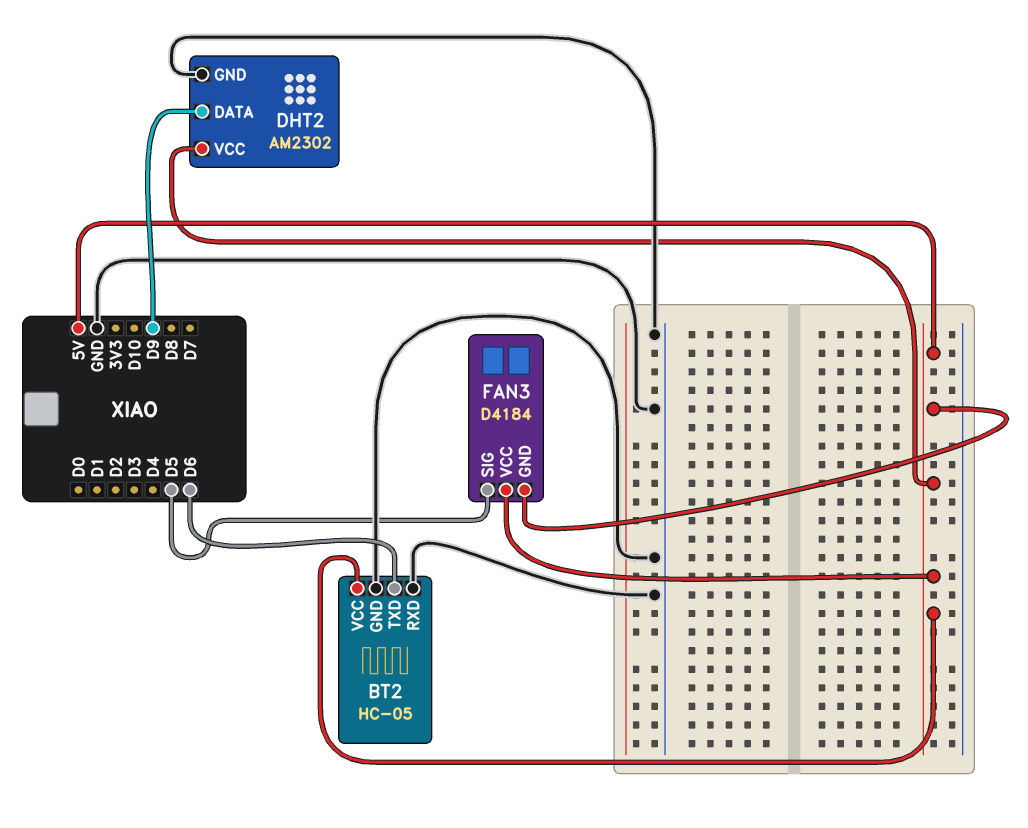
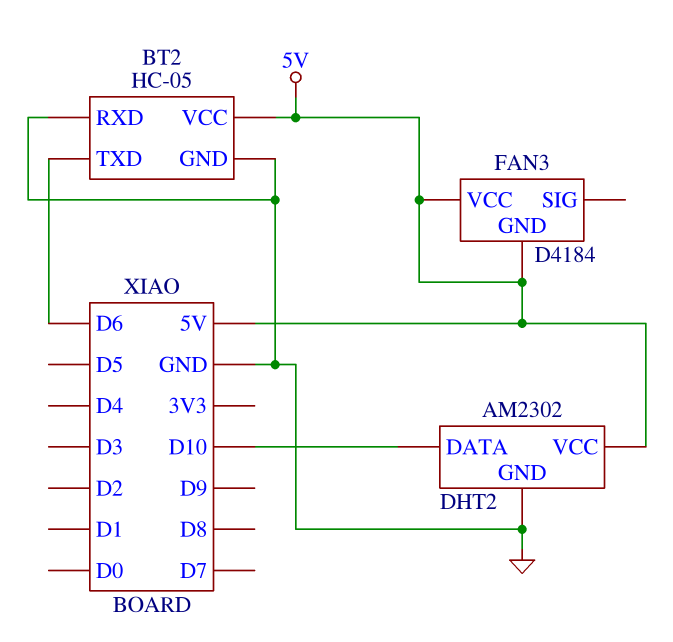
DHT2 pin DATA: D9 -> D10
FAN3 pin SIG: D5 -> none

